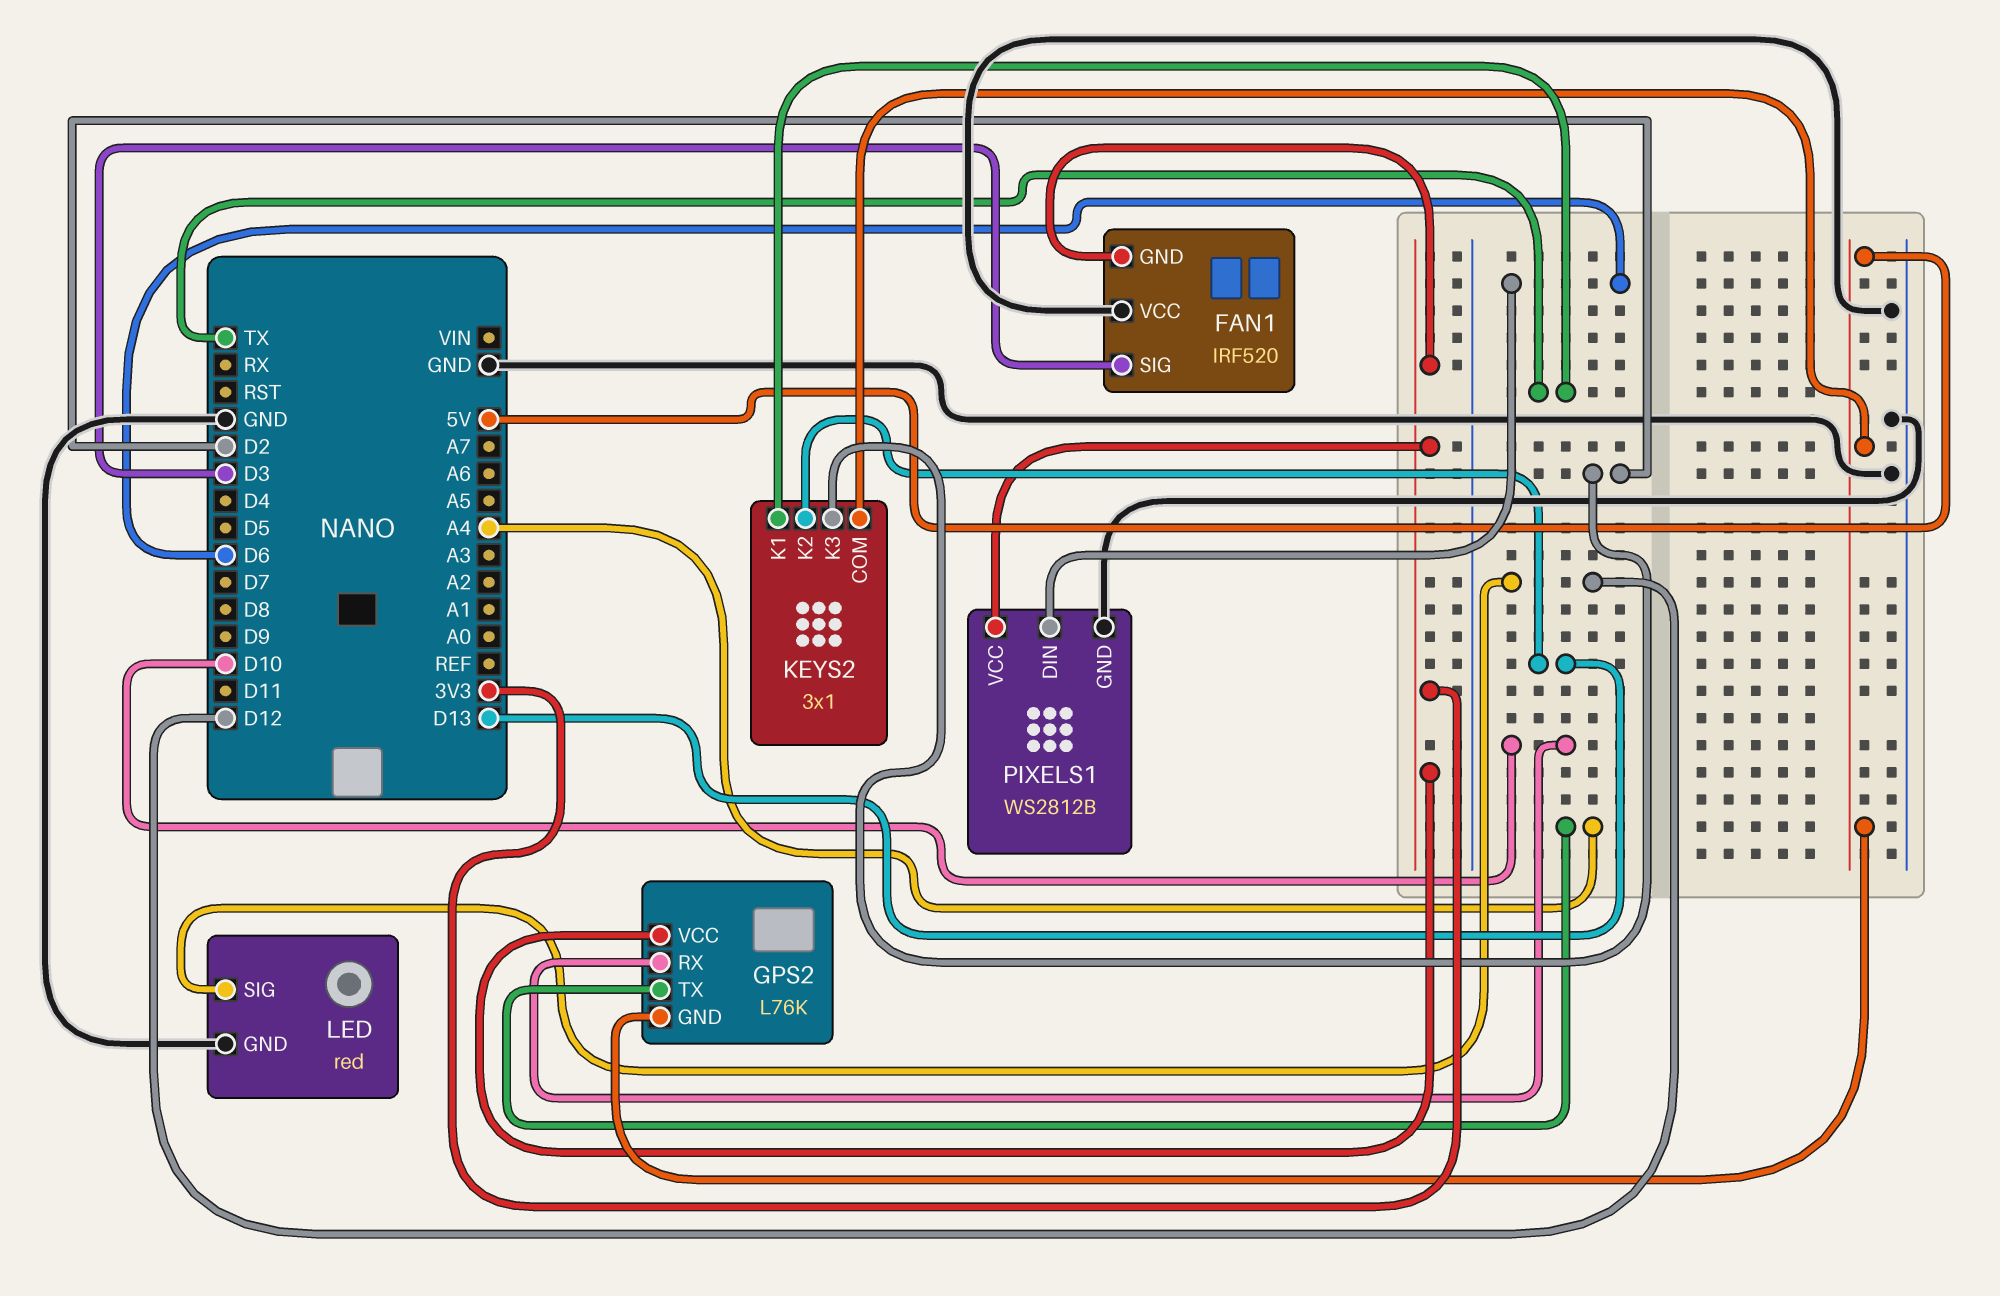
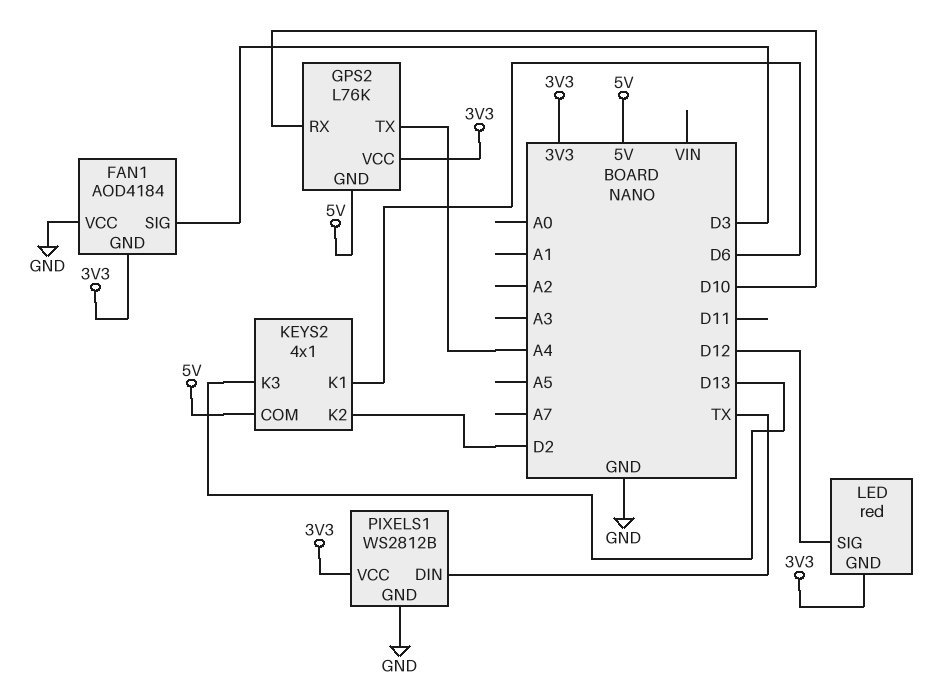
FAN1: IRF520 -> AOD4184
KEYS2: 3x1 -> 4x1
KEYS2 pin K1: TX -> D6
KEYS2 pin K2: D13 -> D2
KEYS2 pin K3: D2 -> D13
LED pin GND: GND -> 3V3
PIXELS1 pin DIN: D6 -> TX

